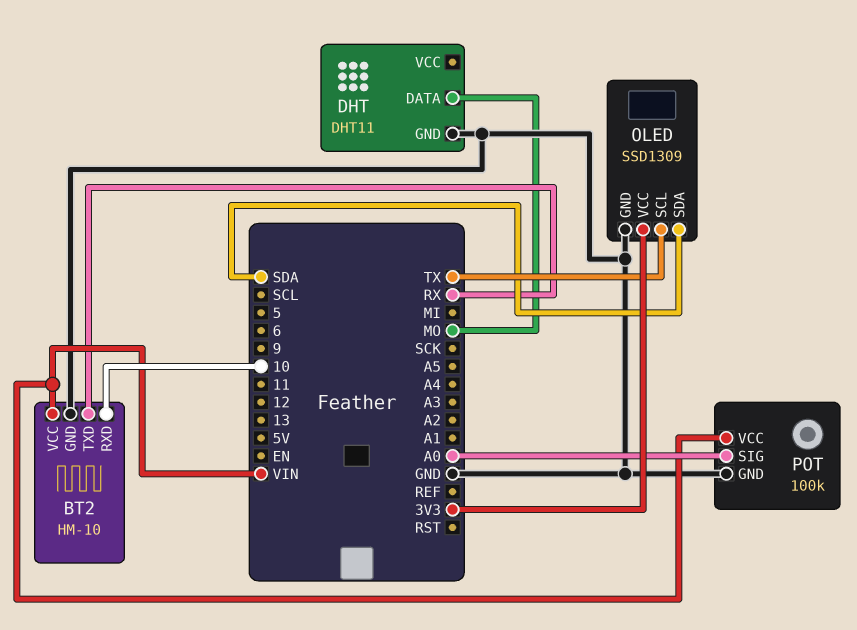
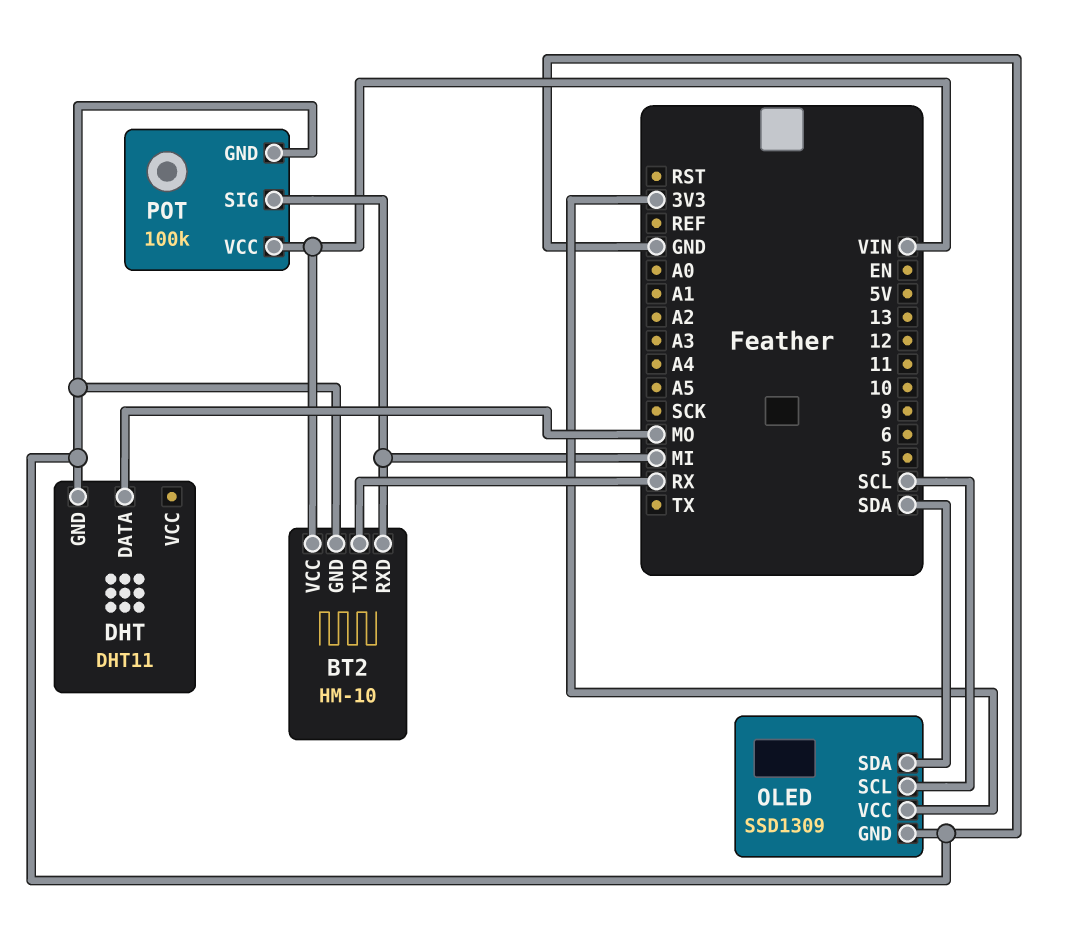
BT2 pin RXD: 10 -> MI
OLED pin SCL: TX -> SCL
POT pin SIG: A0 -> MI

